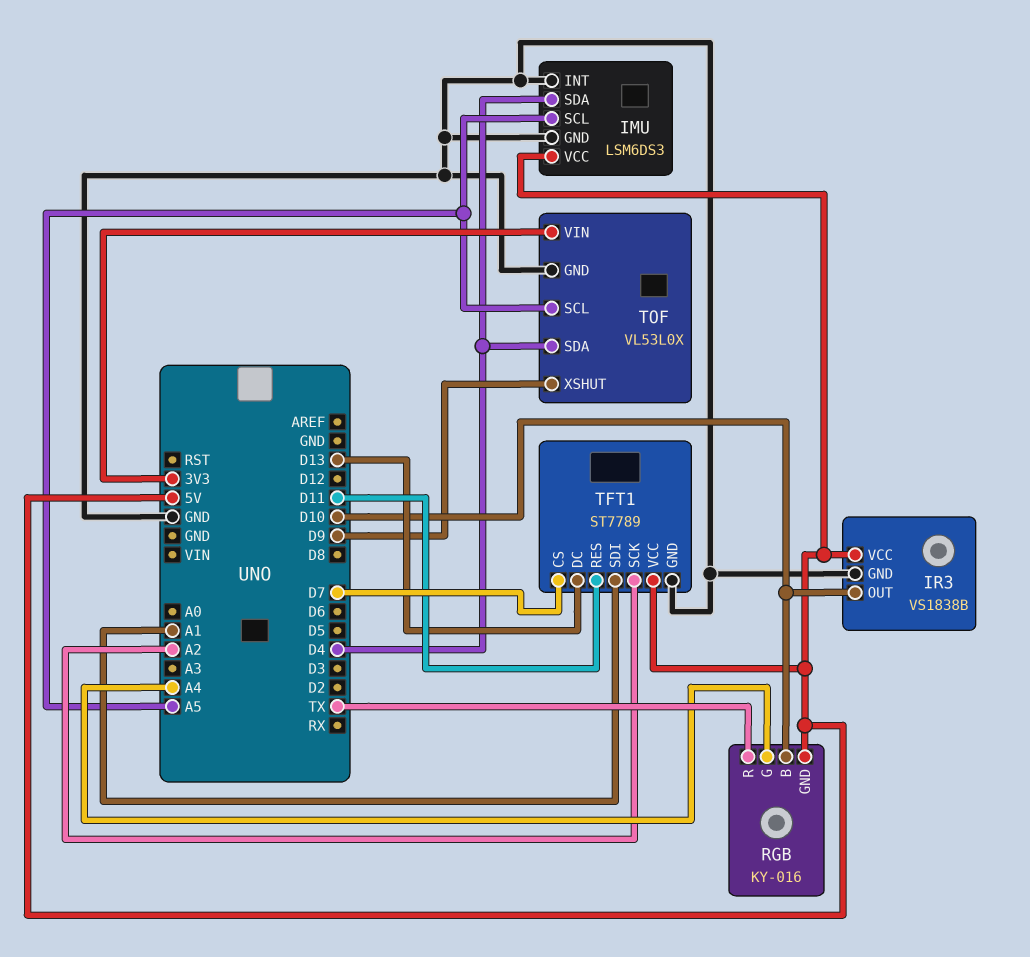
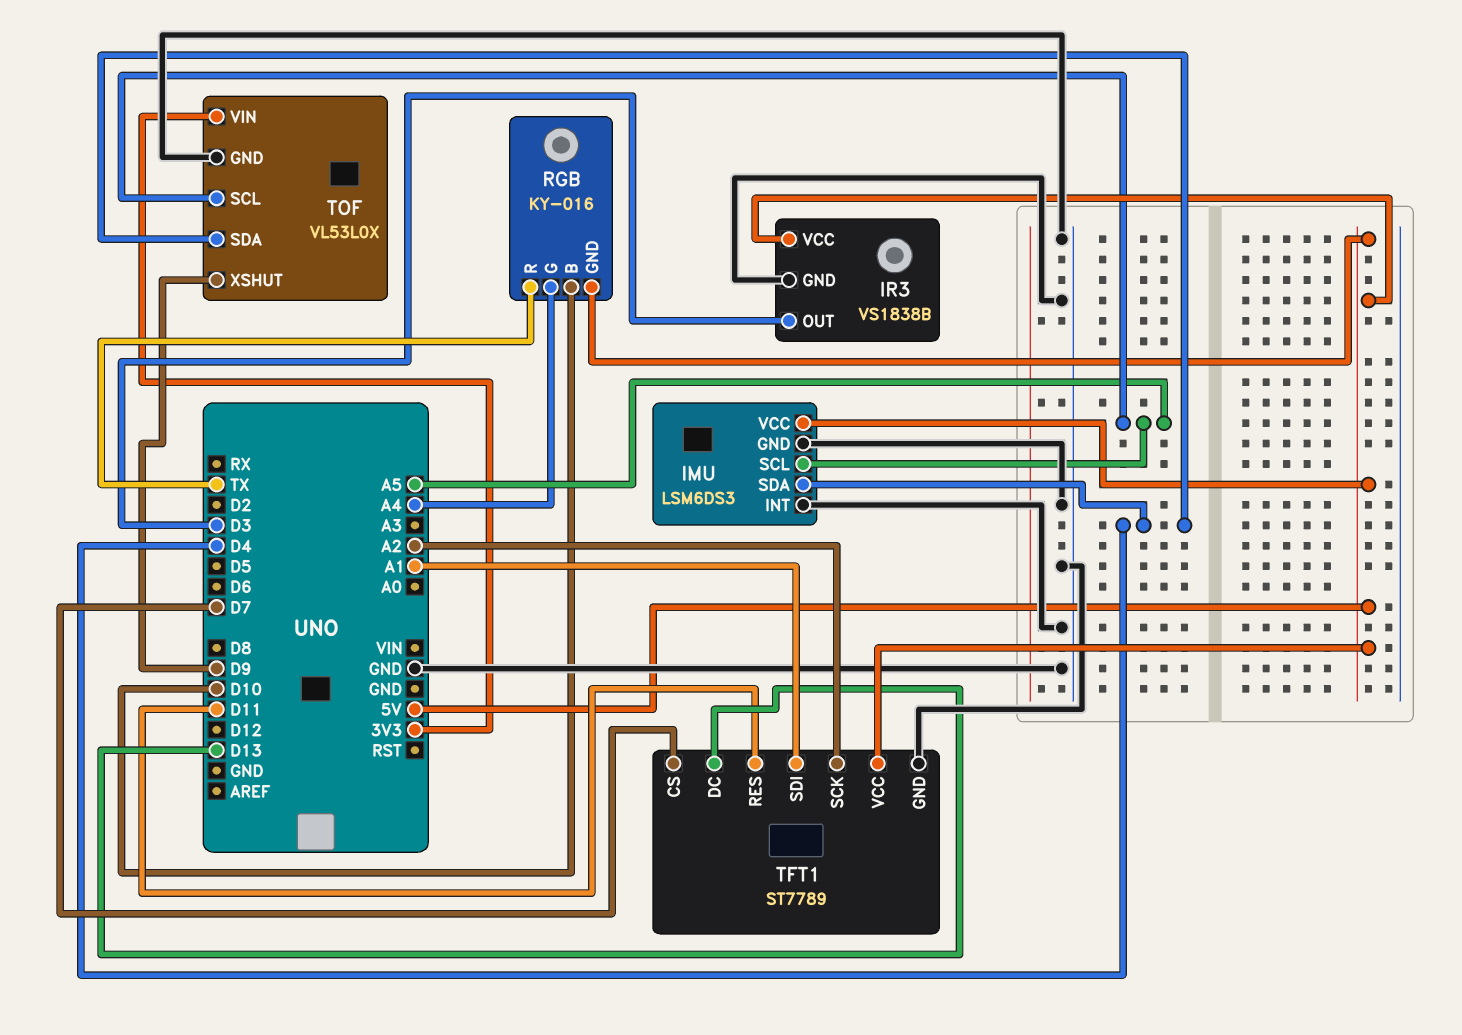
IR3 pin OUT: D10 -> D3

